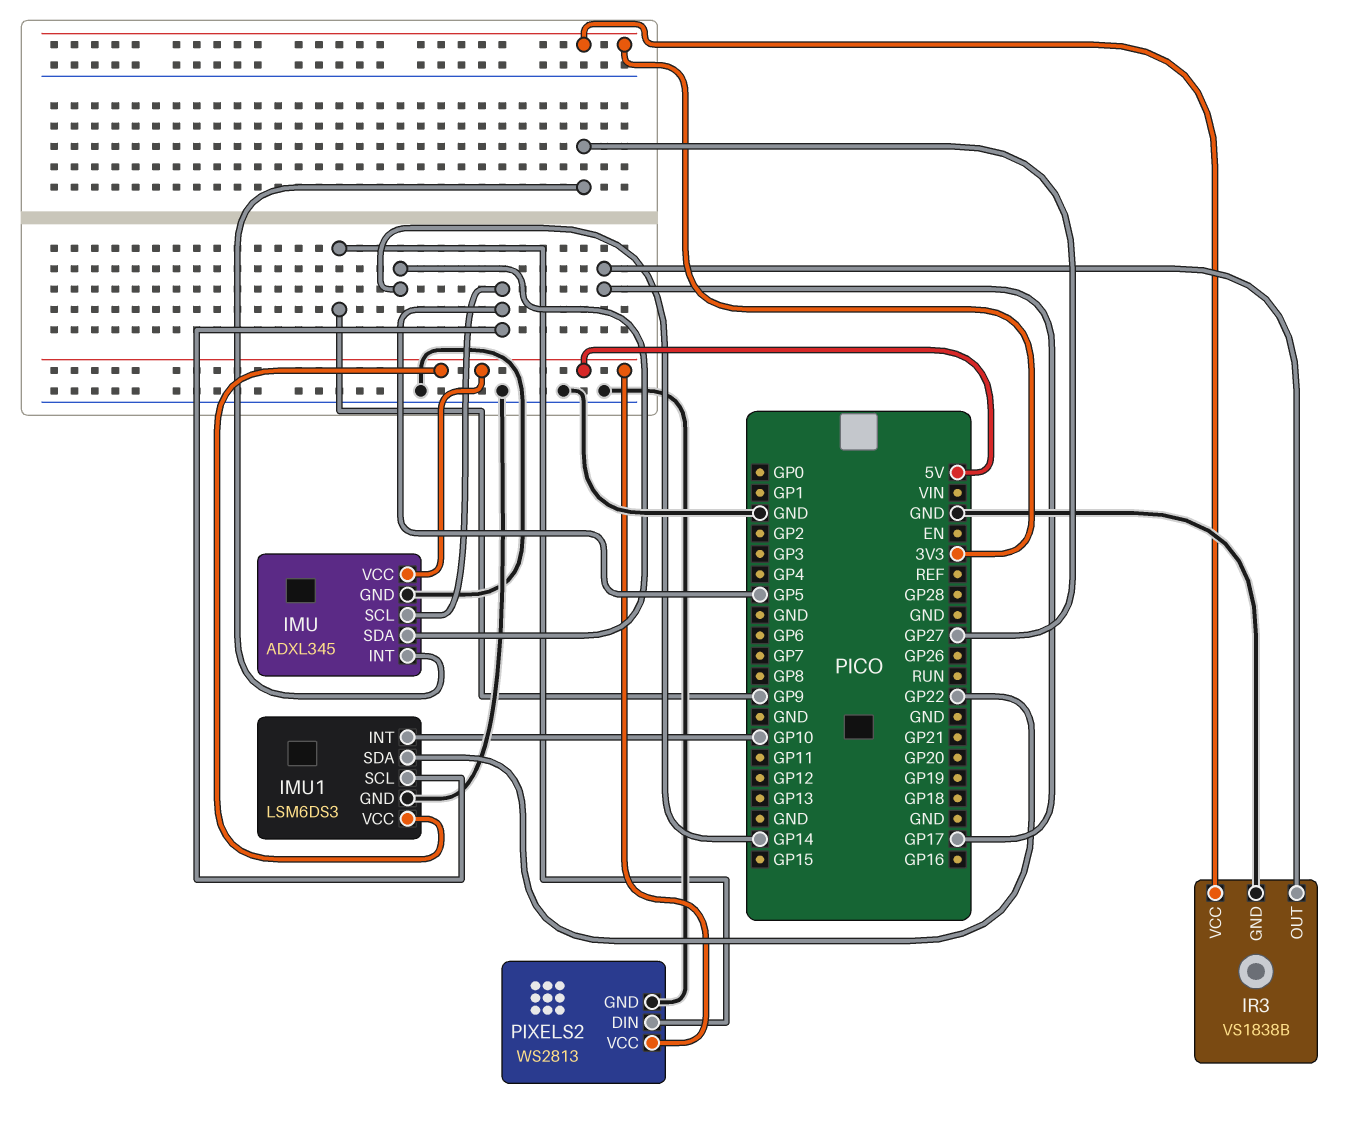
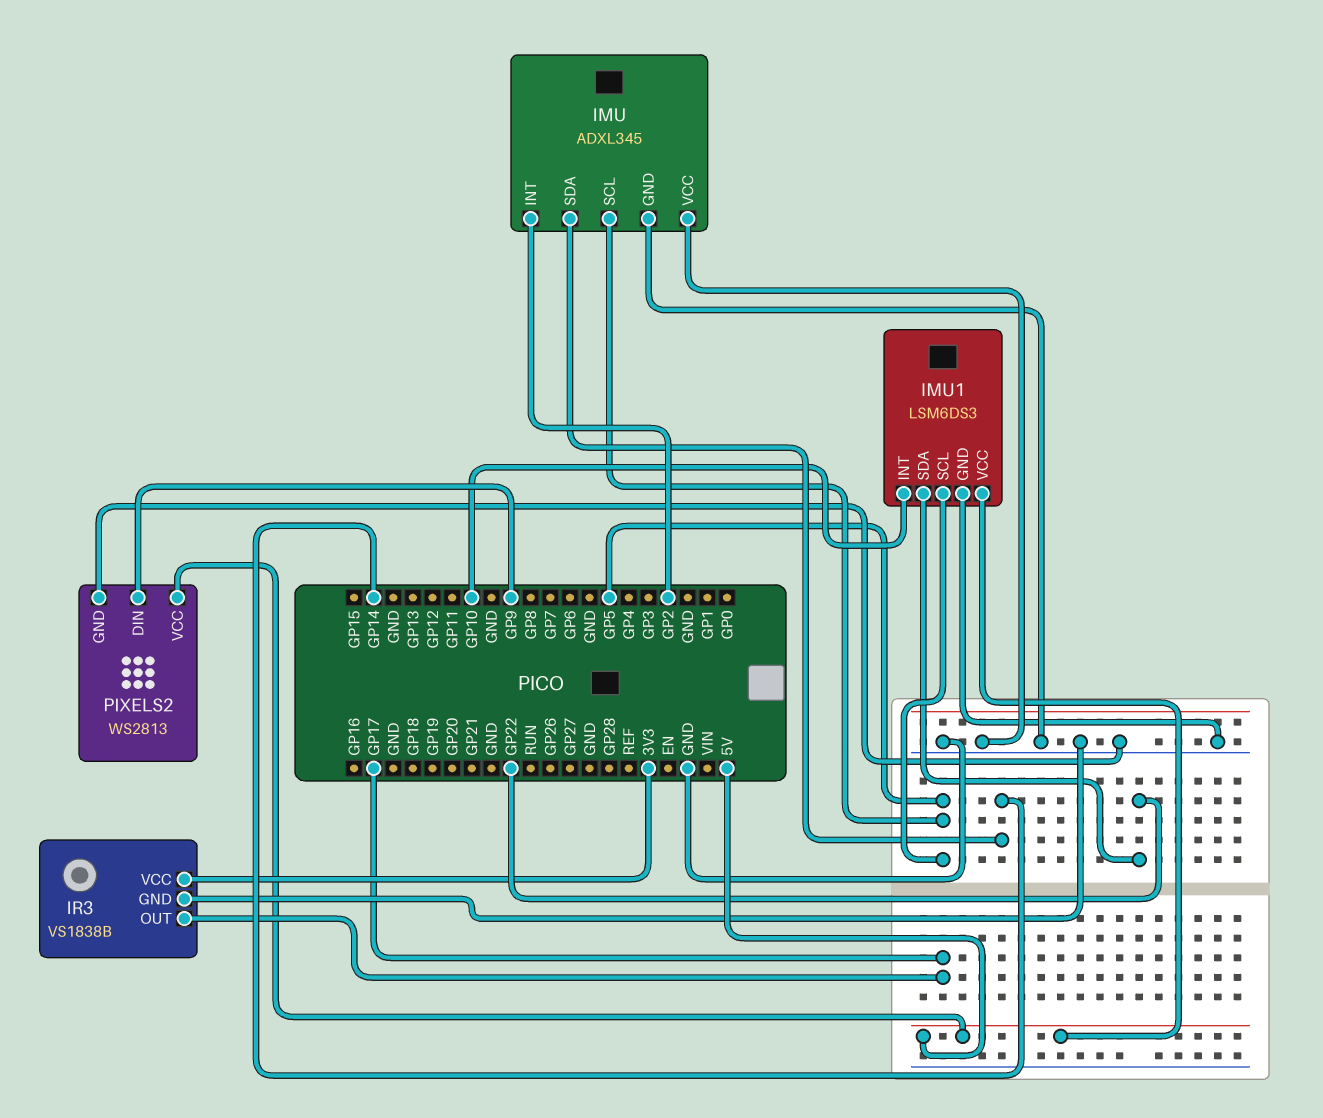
IMU pin INT: GP27 -> GP2
IMU pin VCC: 5V -> GND

